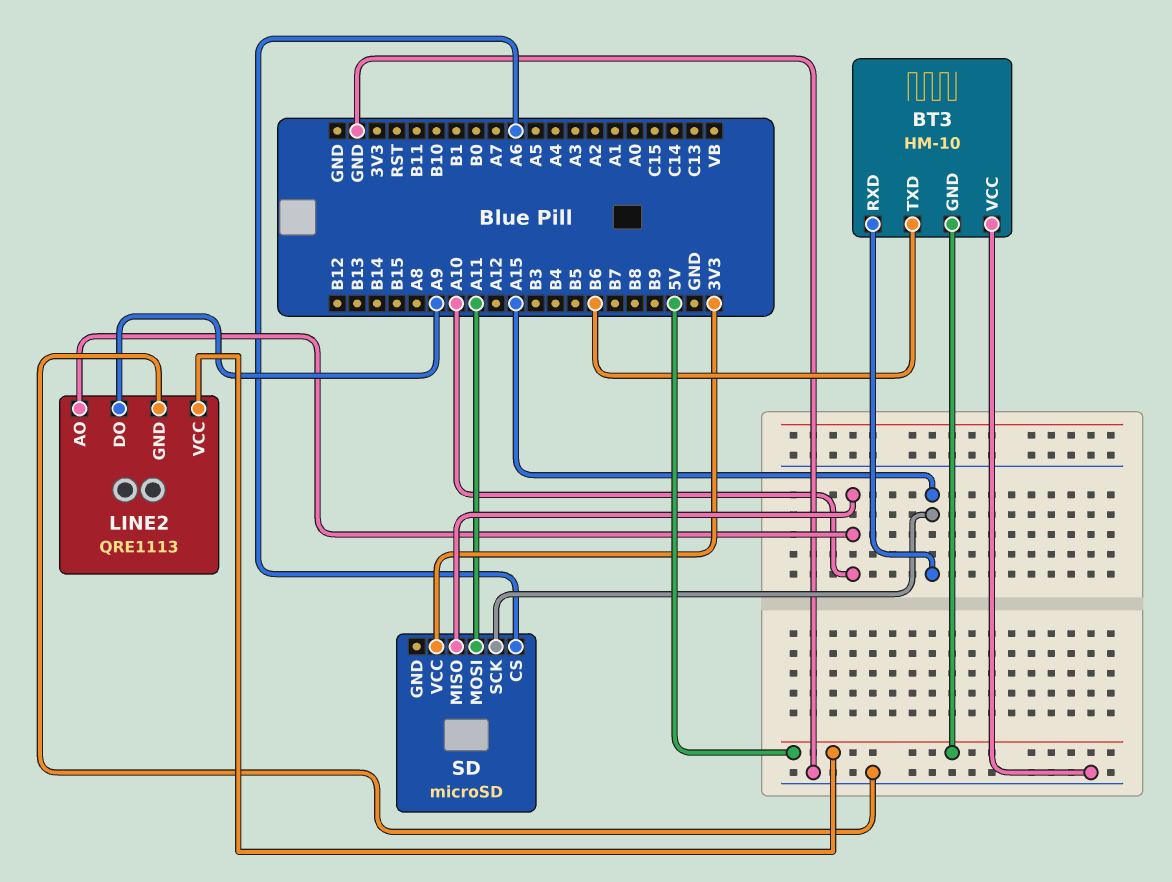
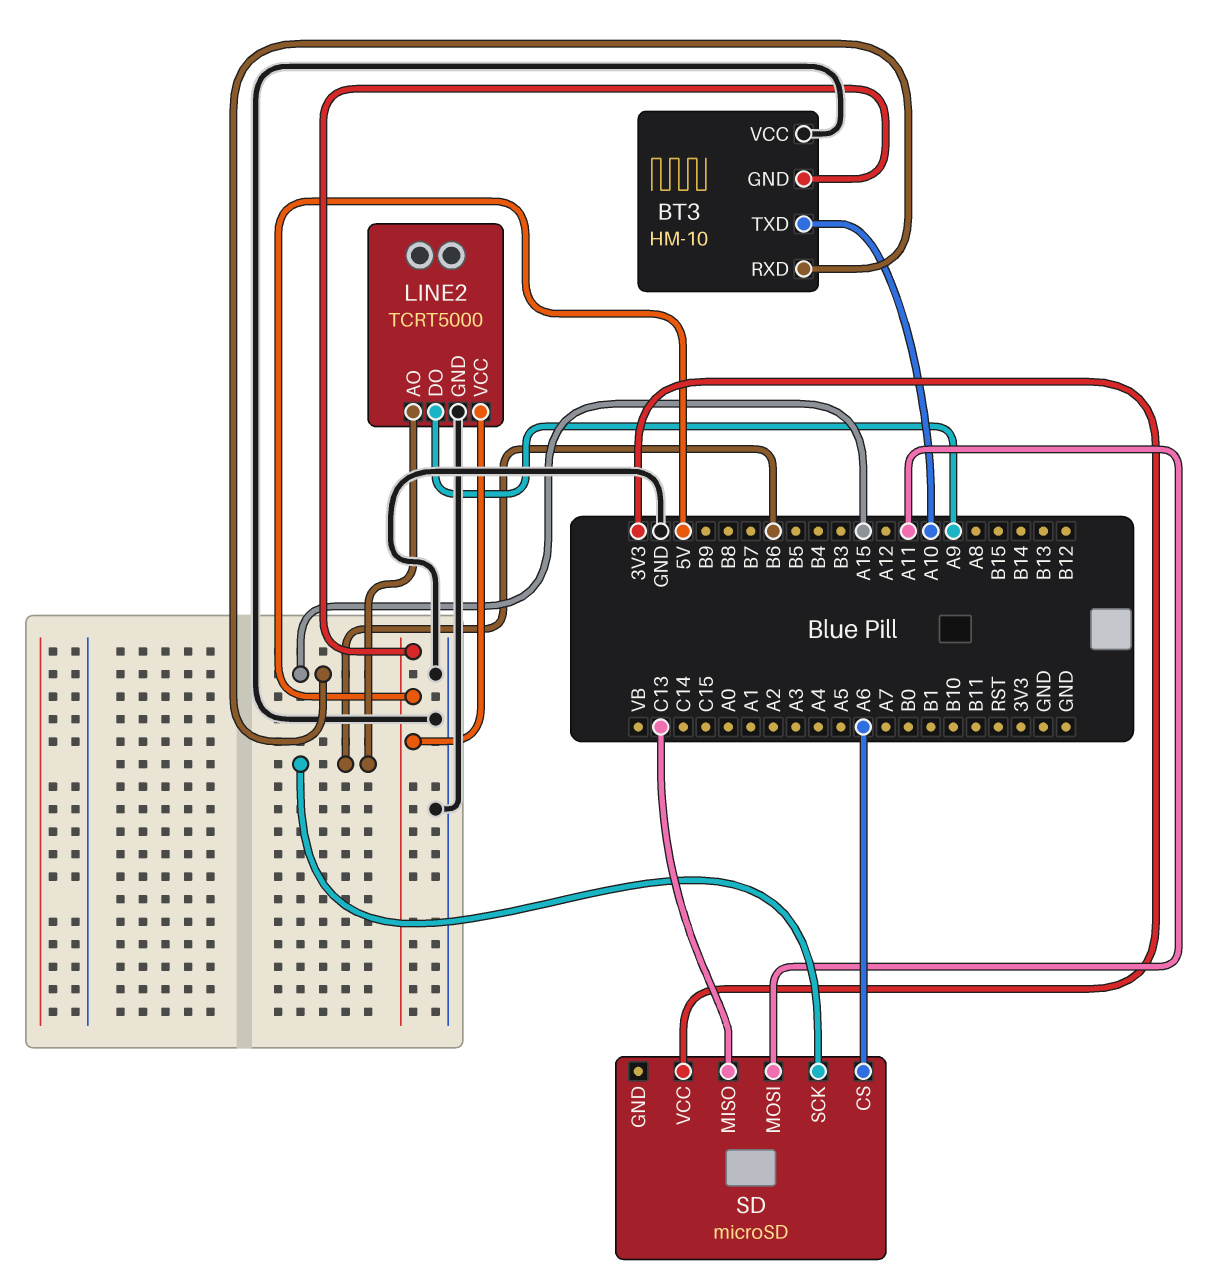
BT3 pin TXD: B6 -> A10
LINE2: QRE1113 -> TCRT5000
LINE2 pin AO: A10 -> B6
SD pin MISO: A10 -> C13
SD pin SCK: A15 -> B6

